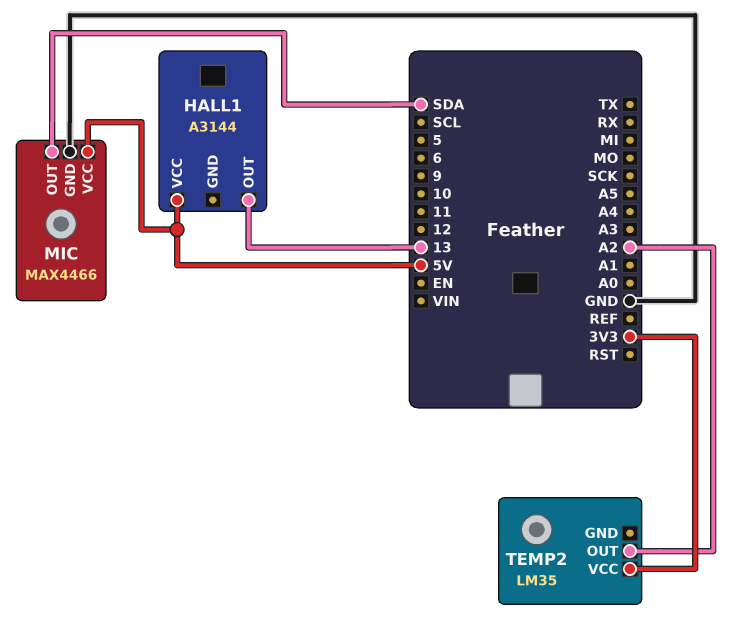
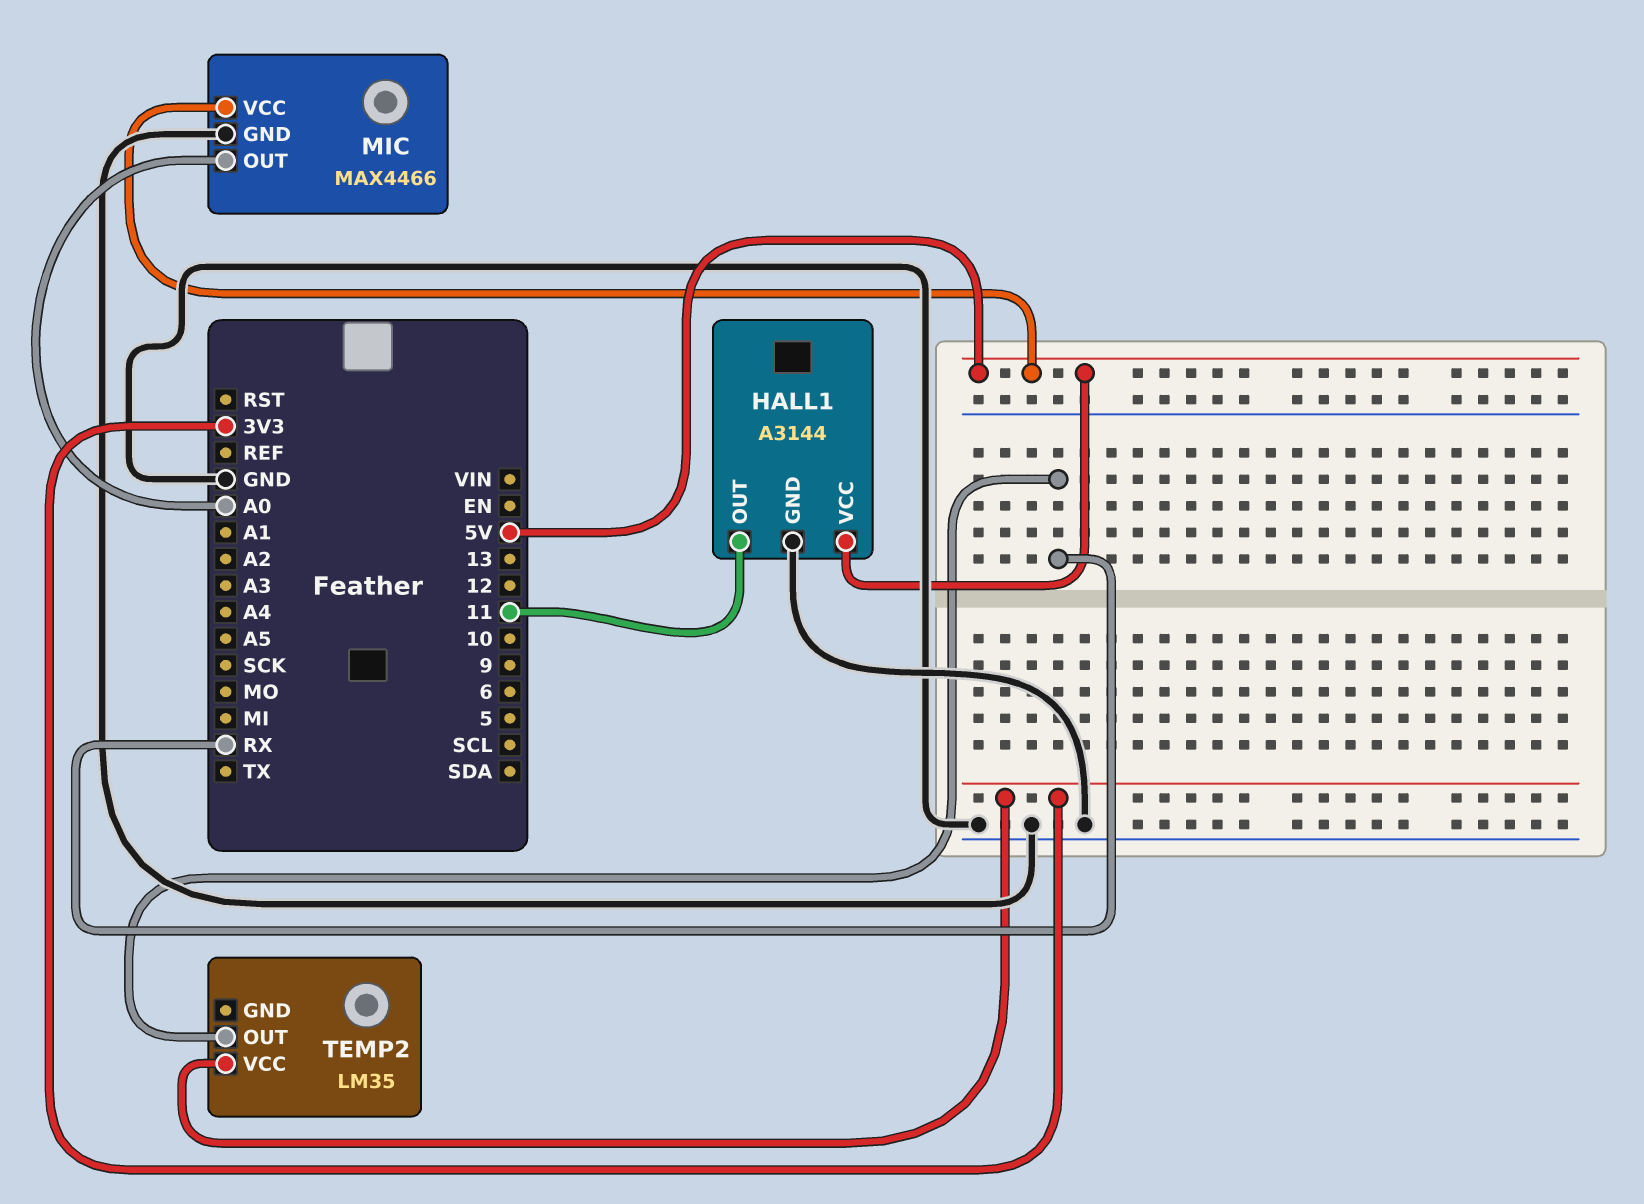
HALL1 pin GND: none -> GND
HALL1 pin OUT: 13 -> 11
MIC pin OUT: SDA -> A0
TEMP2 pin OUT: A2 -> RX

